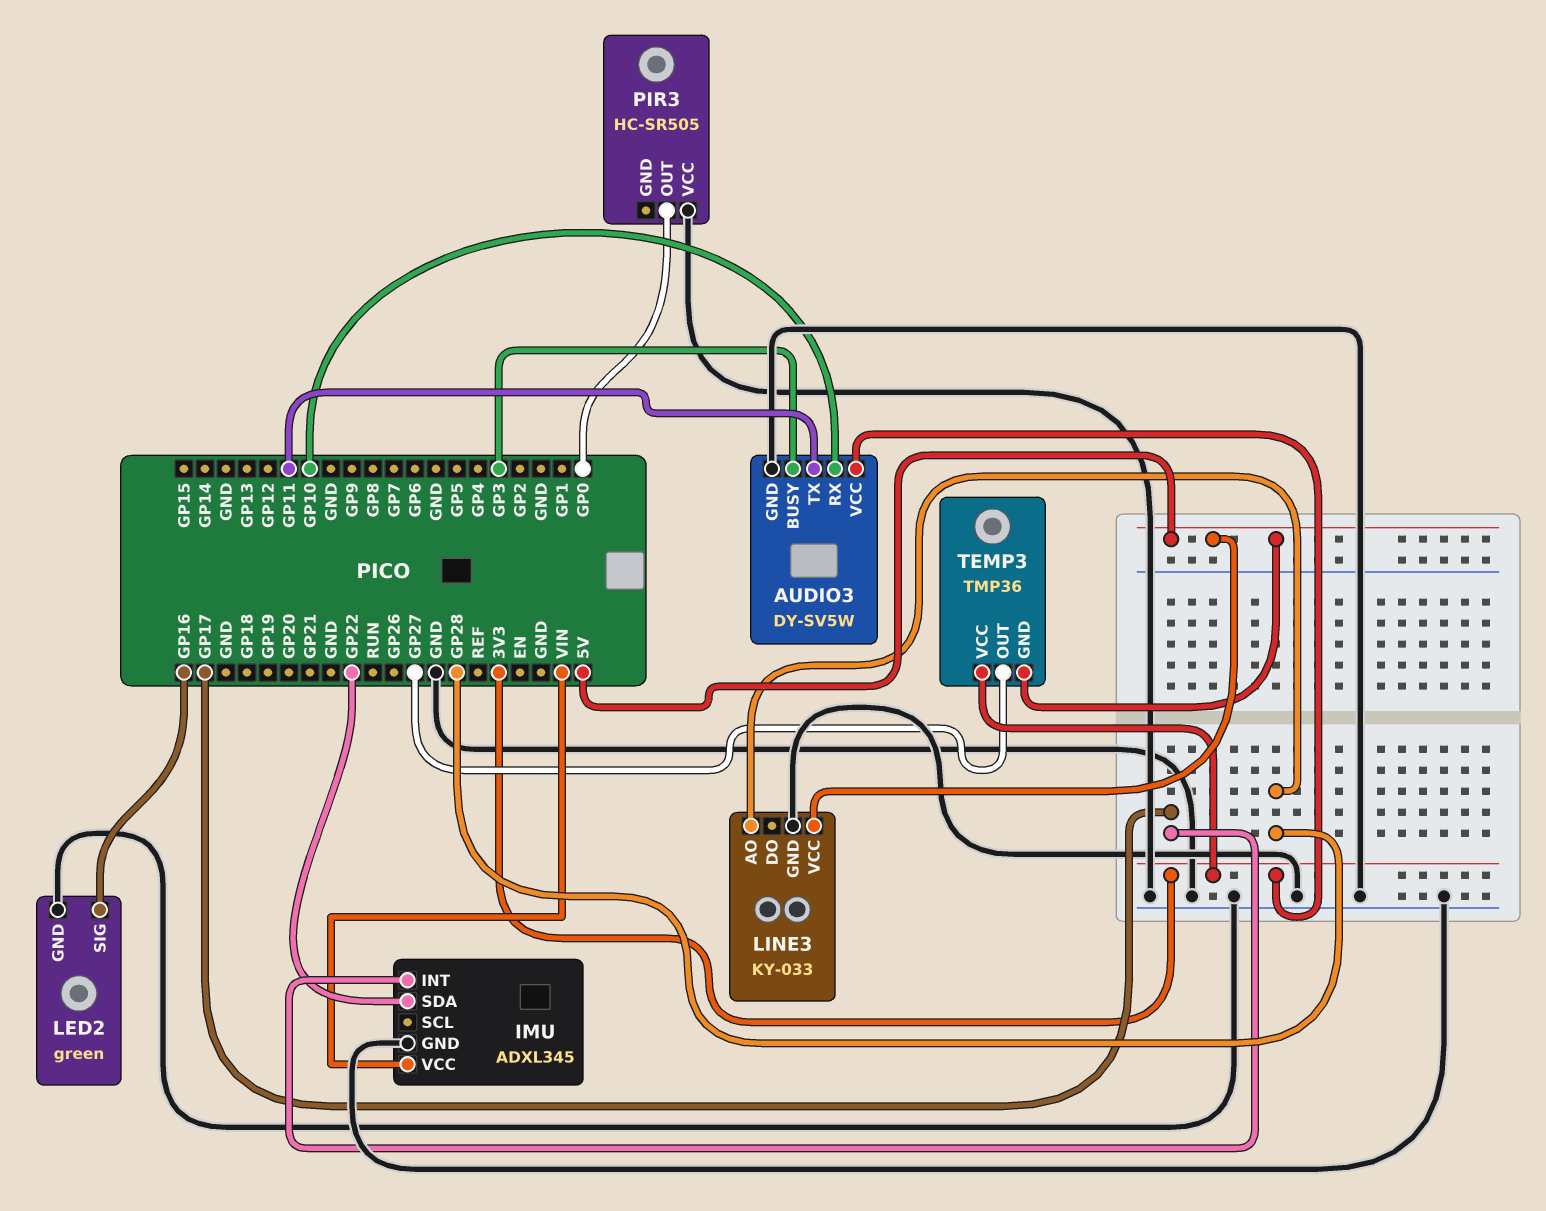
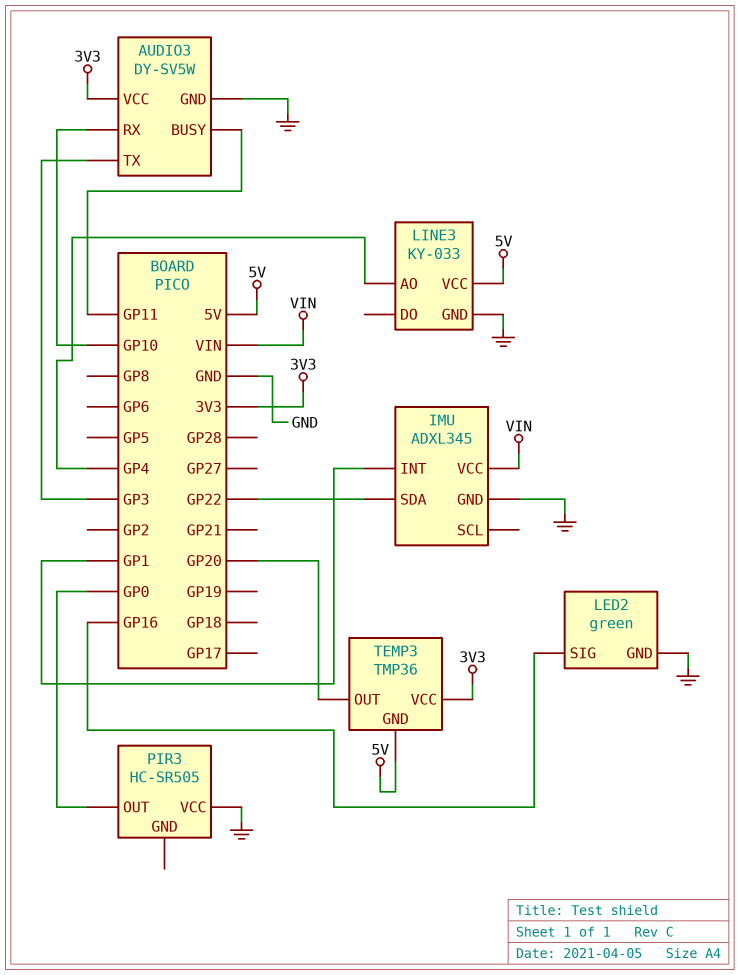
AUDIO3 pin BUSY: GP3 -> GP11
AUDIO3 pin TX: GP11 -> GP3
IMU pin INT: GP17 -> GP1
LINE3 pin AO: GP28 -> GP4
TEMP3 pin OUT: GP27 -> GP20

